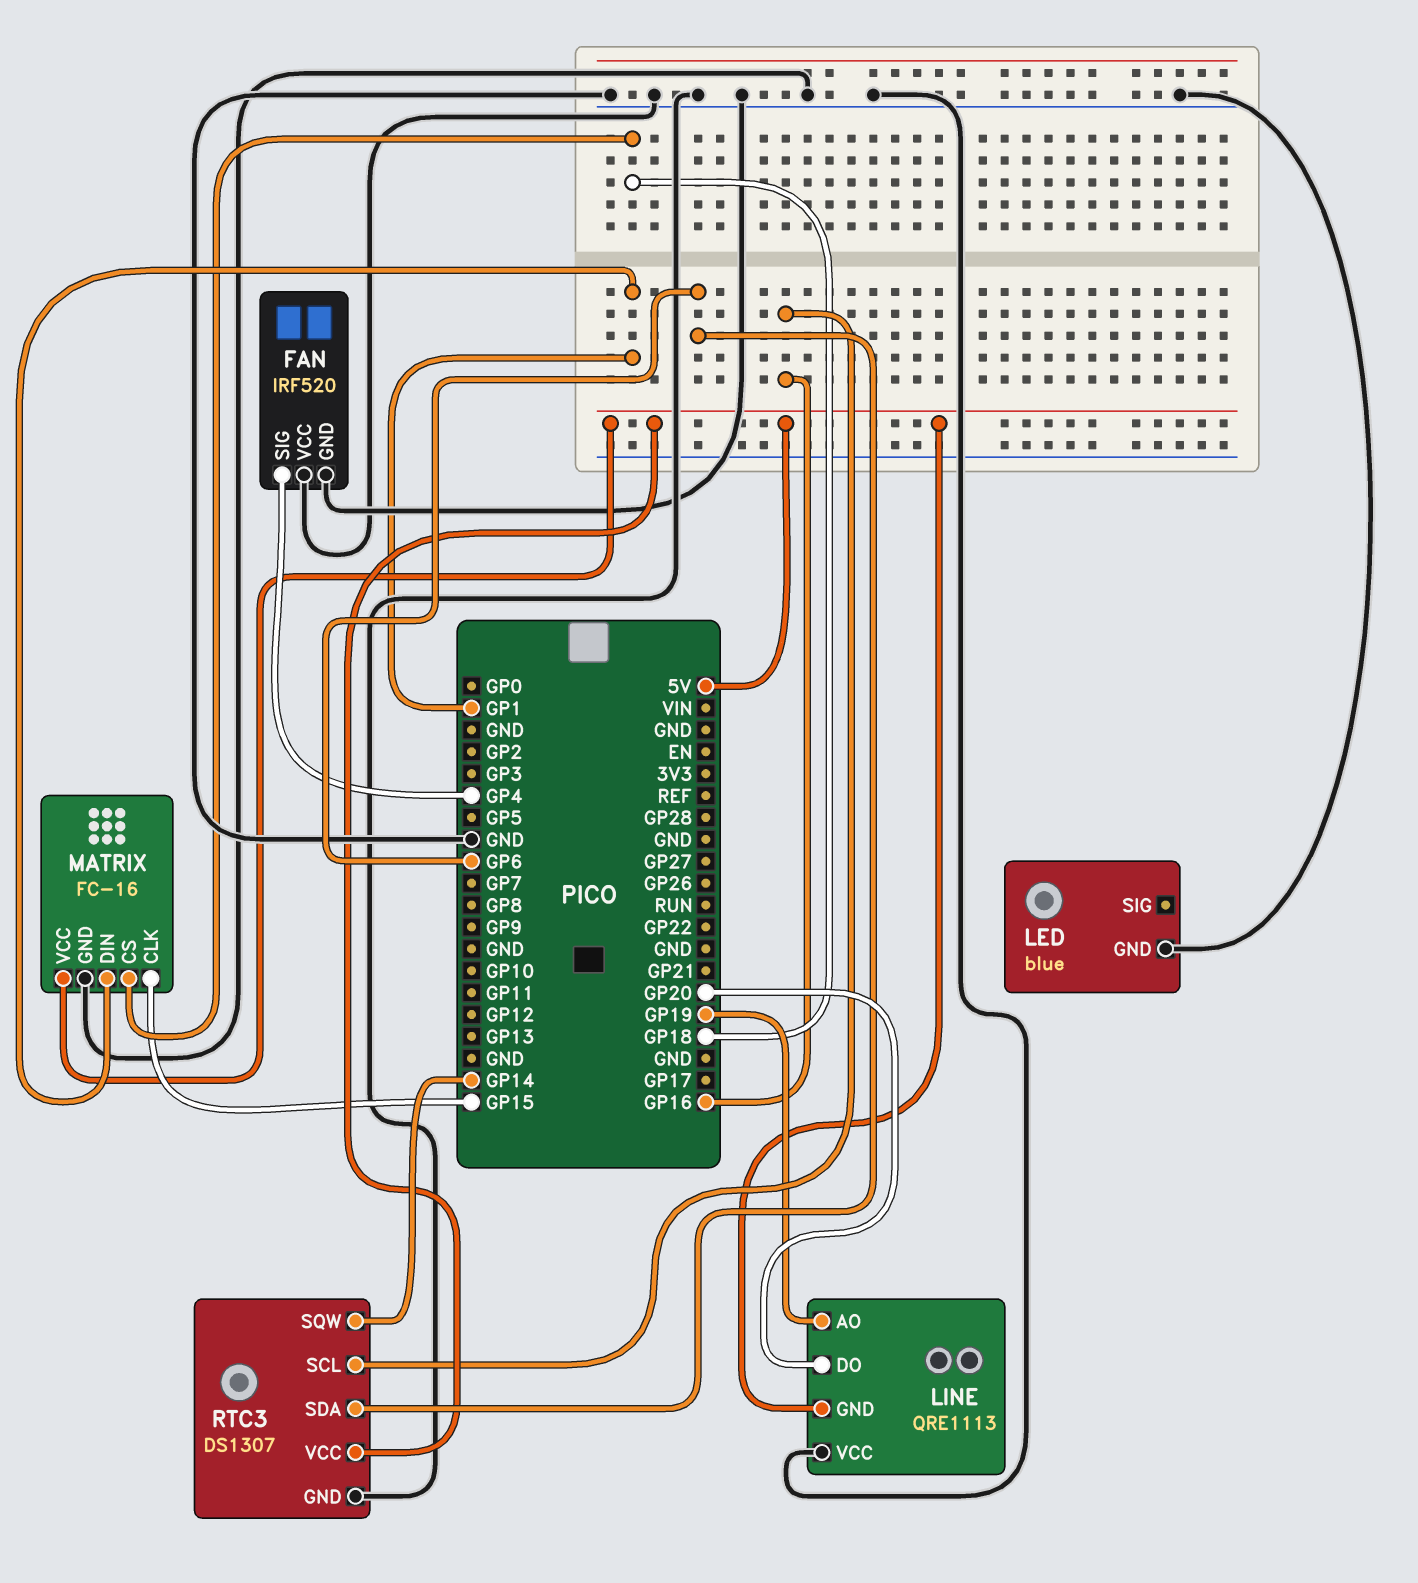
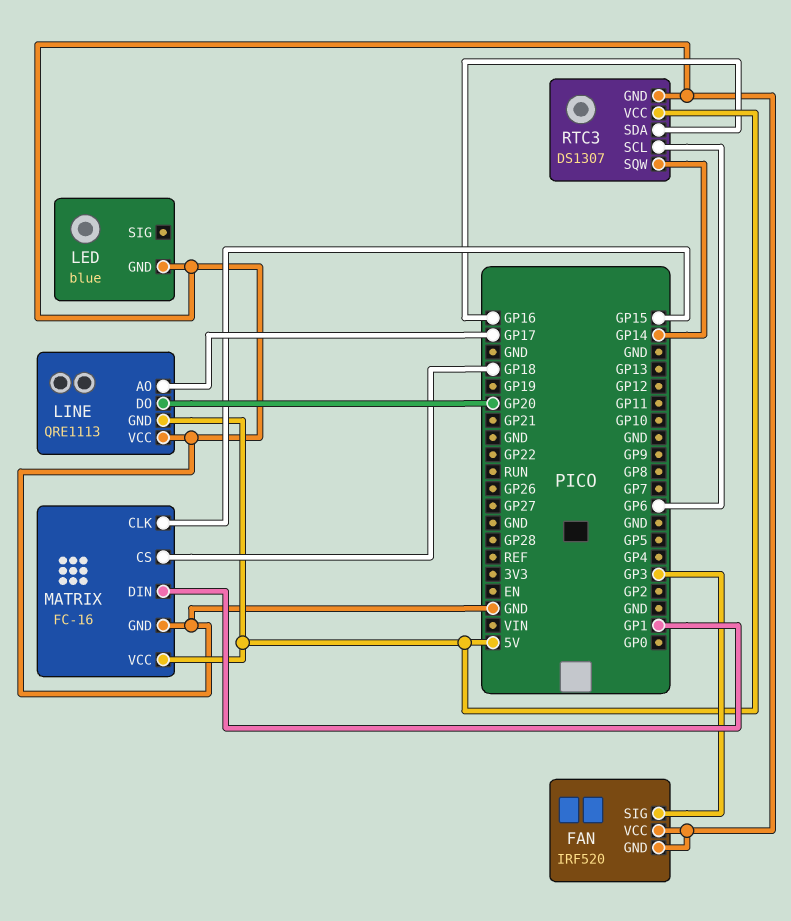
FAN pin SIG: GP4 -> GP3
LINE pin AO: GP19 -> GP17
RTC3 pin SCL: GP16 -> GP6
RTC3 pin SDA: GP6 -> GP16

